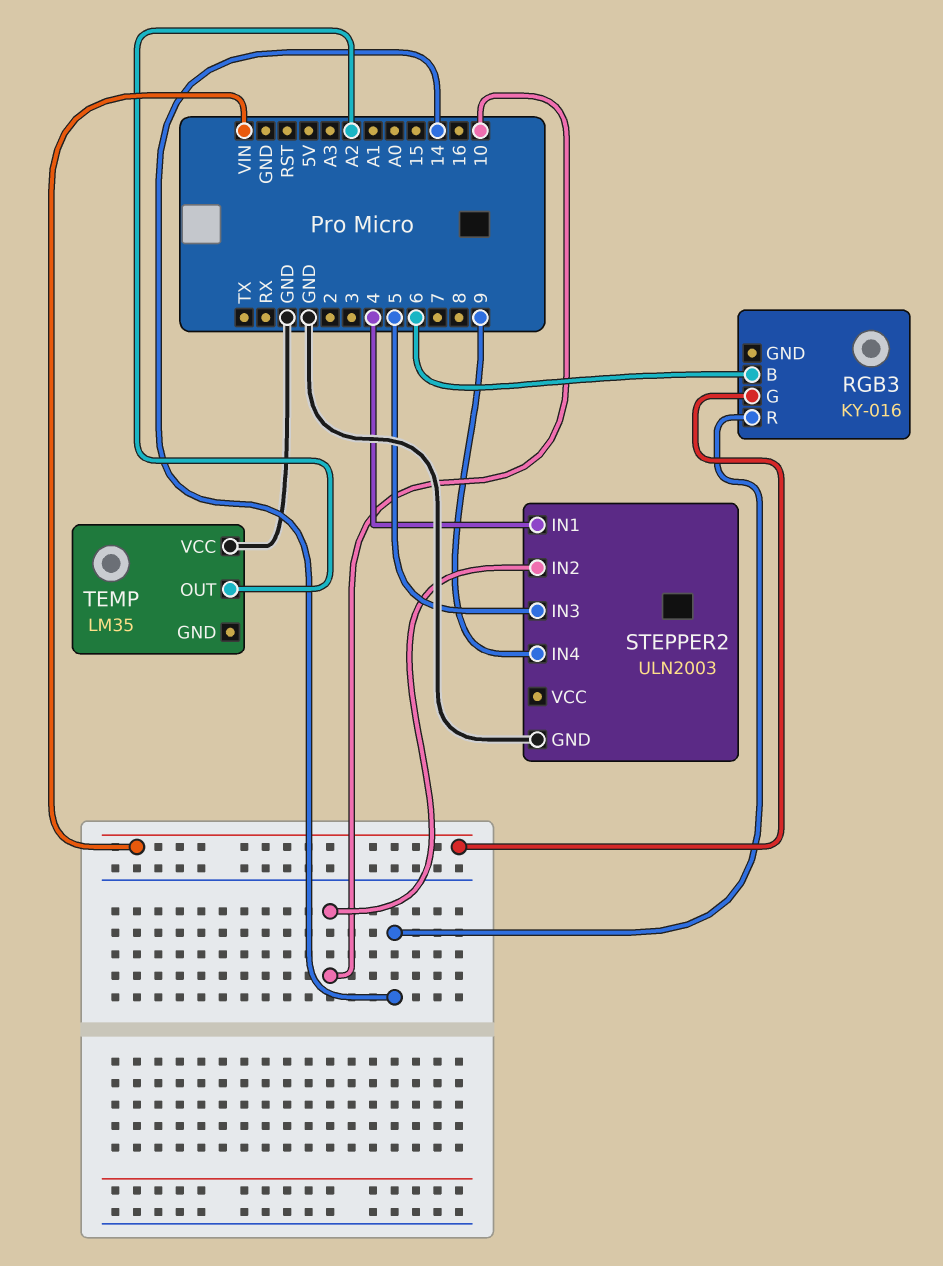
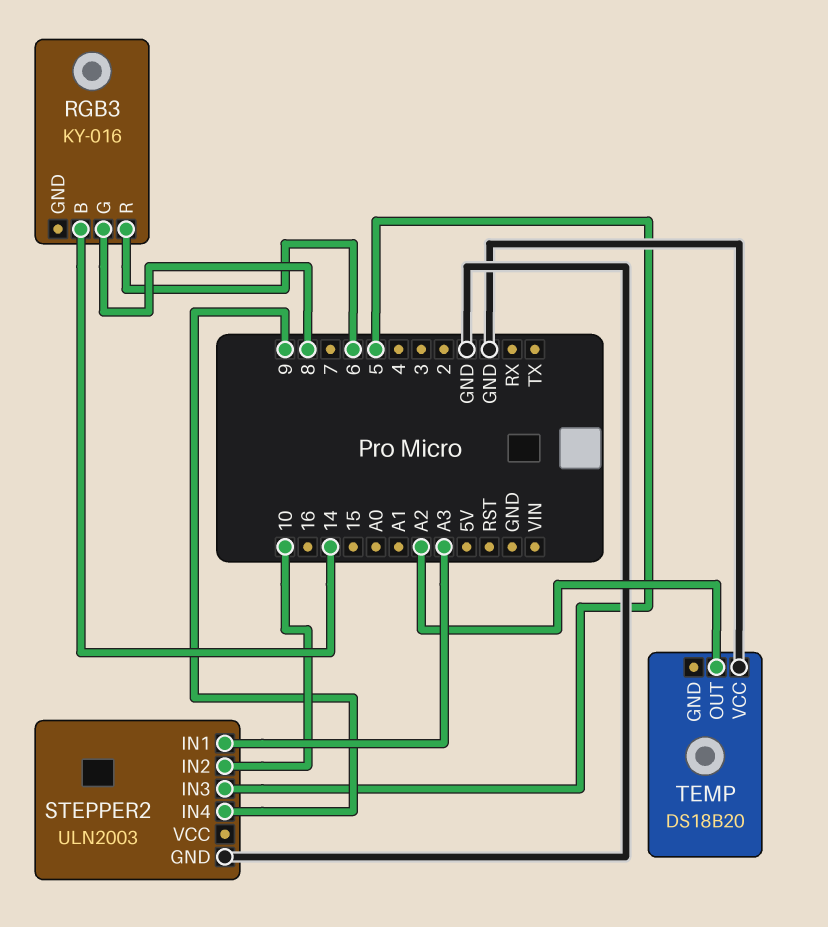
RGB3 pin B: 6 -> 14
RGB3 pin G: VIN -> 8
RGB3 pin R: 14 -> 6
STEPPER2 pin IN1: 4 -> A3
TEMP: LM35 -> DS18B20

